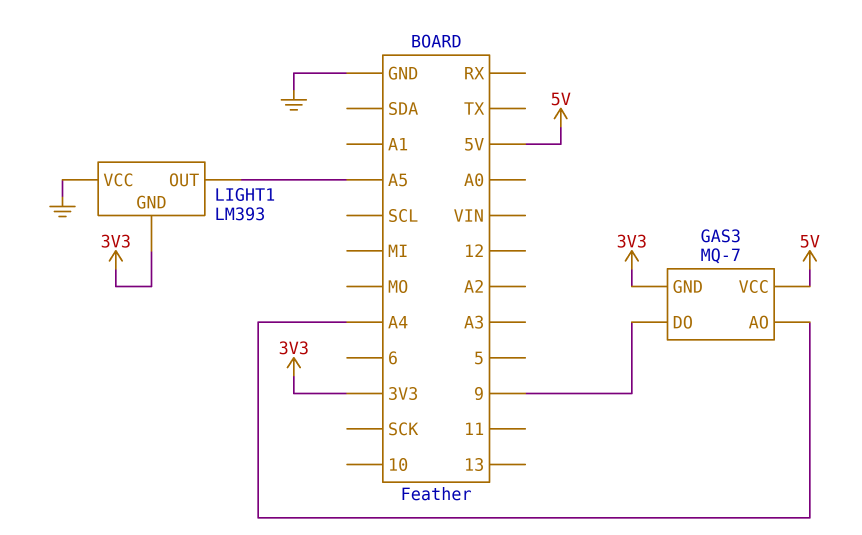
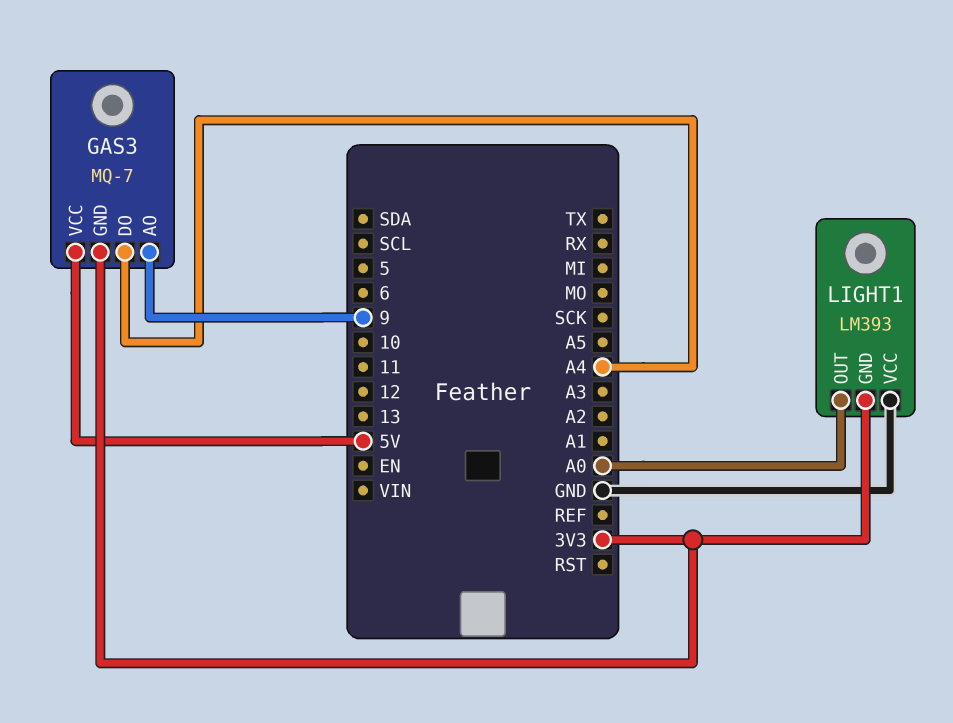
GAS3 pin AO: A4 -> 9
GAS3 pin DO: 9 -> A4
LIGHT1 pin OUT: A5 -> A0

